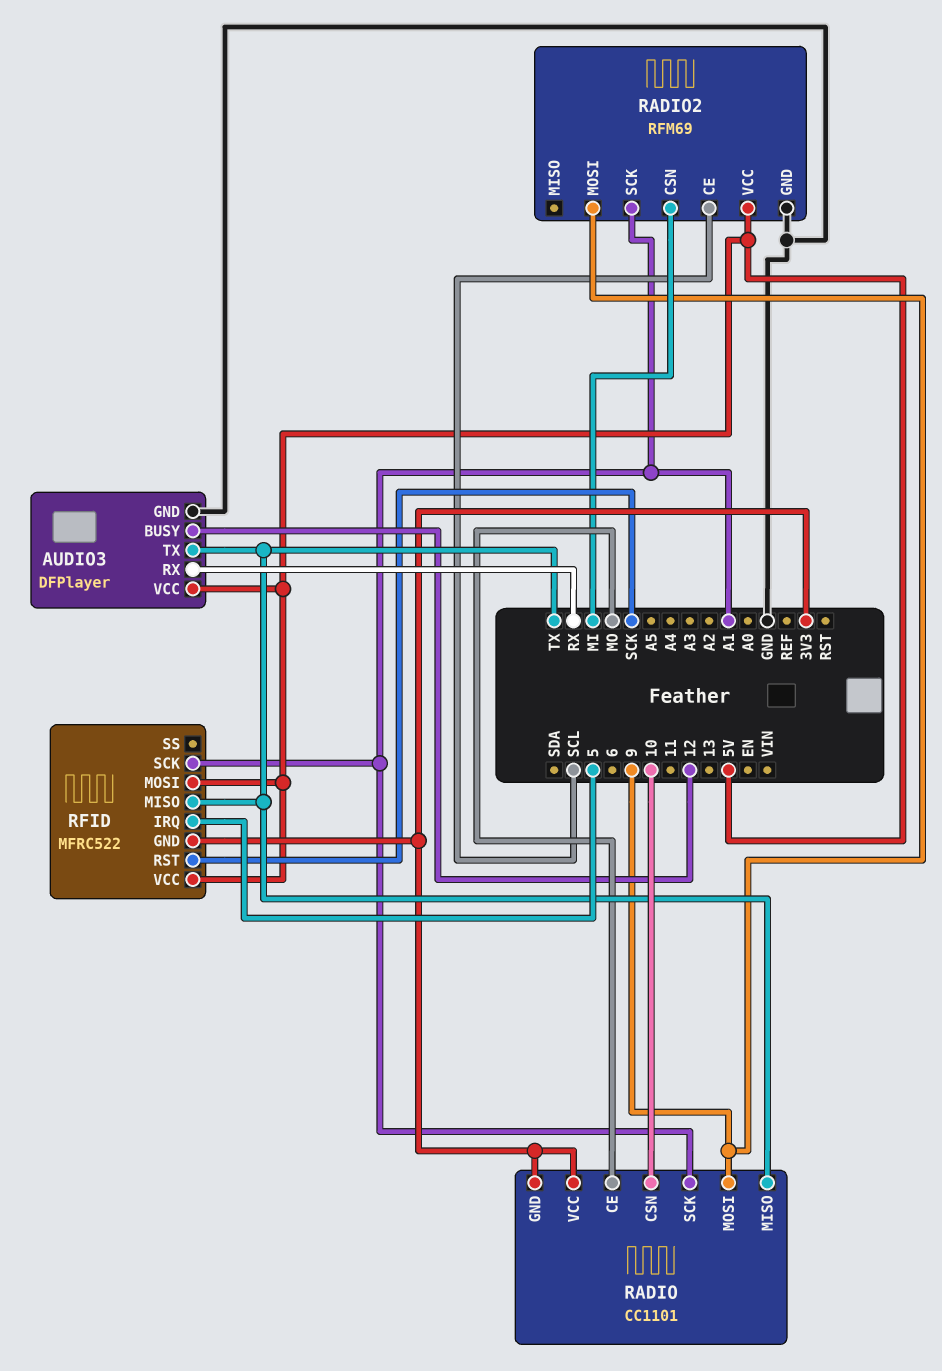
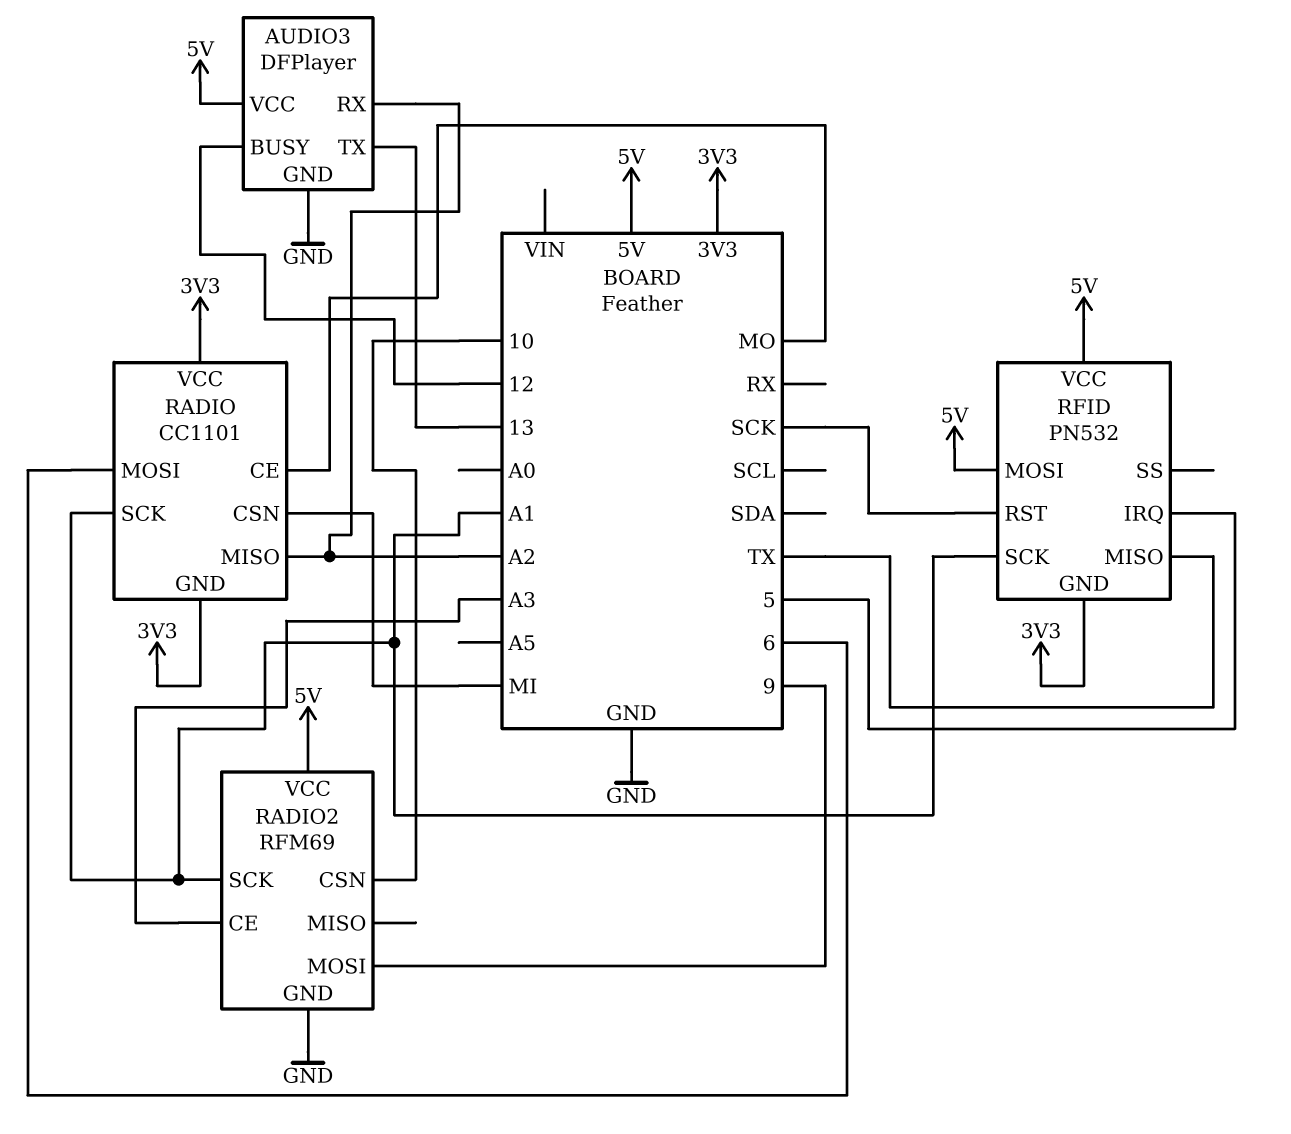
AUDIO3 pin RX: RX -> A2
AUDIO3 pin TX: TX -> 13
RADIO pin CSN: 10 -> MI
RADIO pin MISO: TX -> A2
RADIO pin MOSI: 9 -> 6
RADIO2 pin CE: SCL -> A3
RADIO2 pin CSN: MI -> 10
RFID: MFRC522 -> PN532

